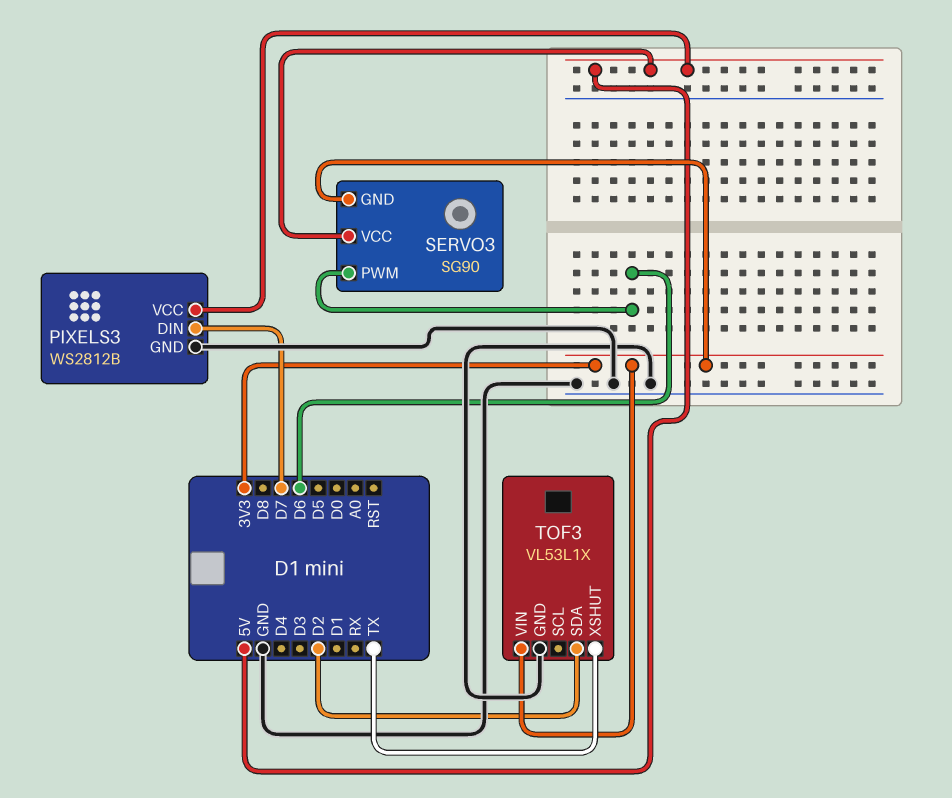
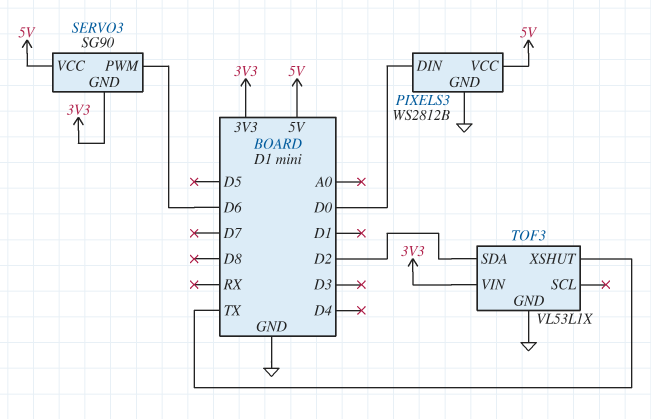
PIXELS3 pin DIN: D7 -> D0

